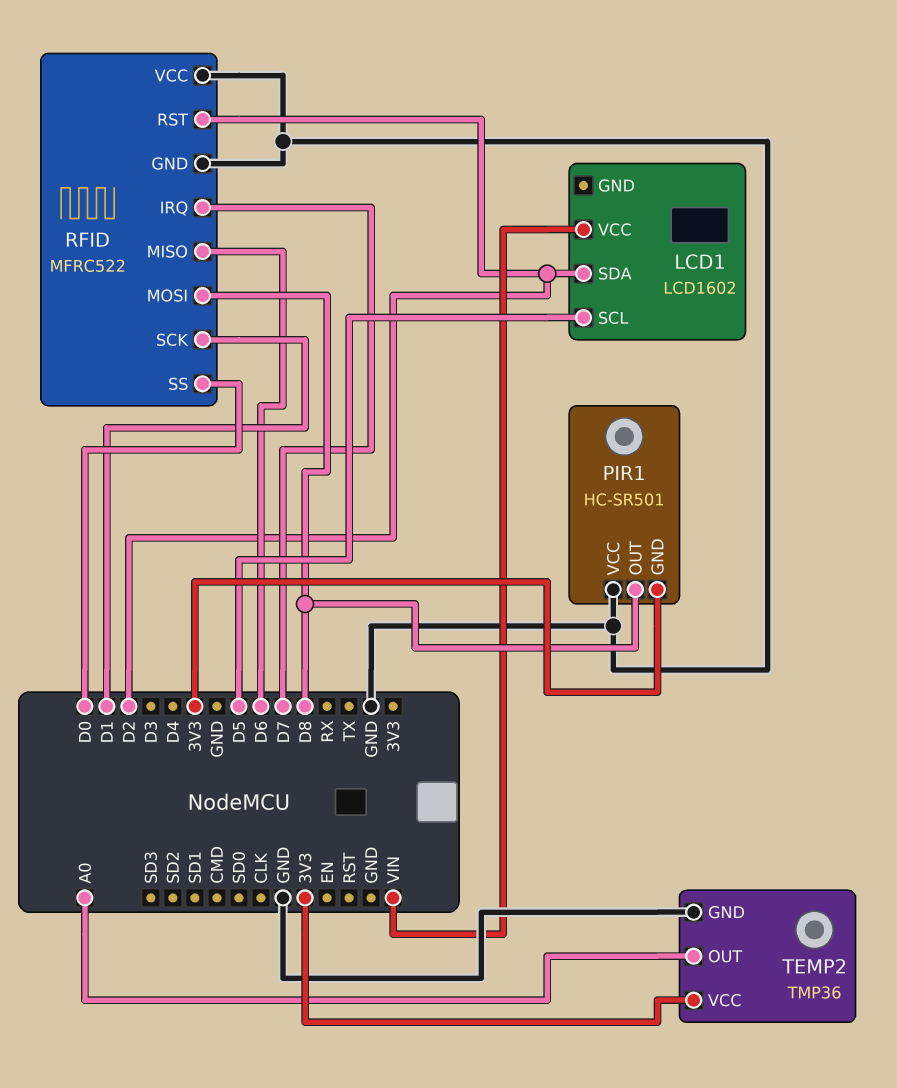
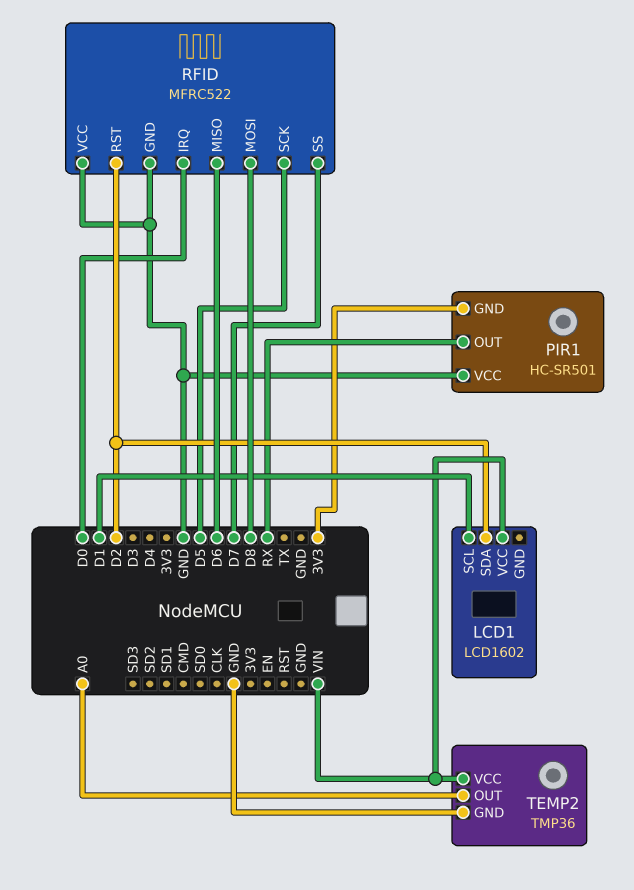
LCD1 pin SCL: D5 -> D1
PIR1 pin OUT: D8 -> RX
RFID pin IRQ: D7 -> D0
RFID pin SCK: D1 -> D5
RFID pin SS: D0 -> D7
TEMP2 pin VCC: 3V3 -> VIN

